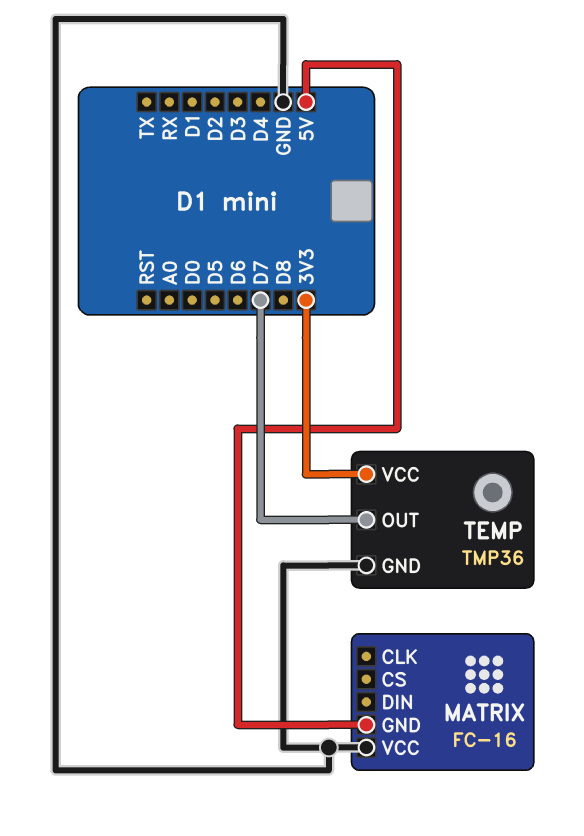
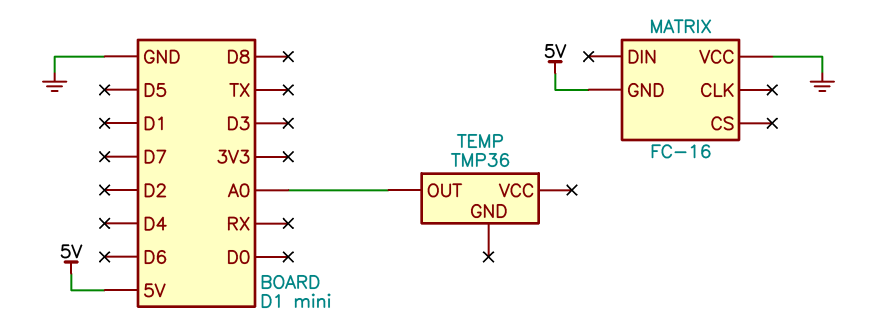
TEMP pin GND: GND -> none
TEMP pin OUT: D7 -> A0
TEMP pin VCC: 3V3 -> none

